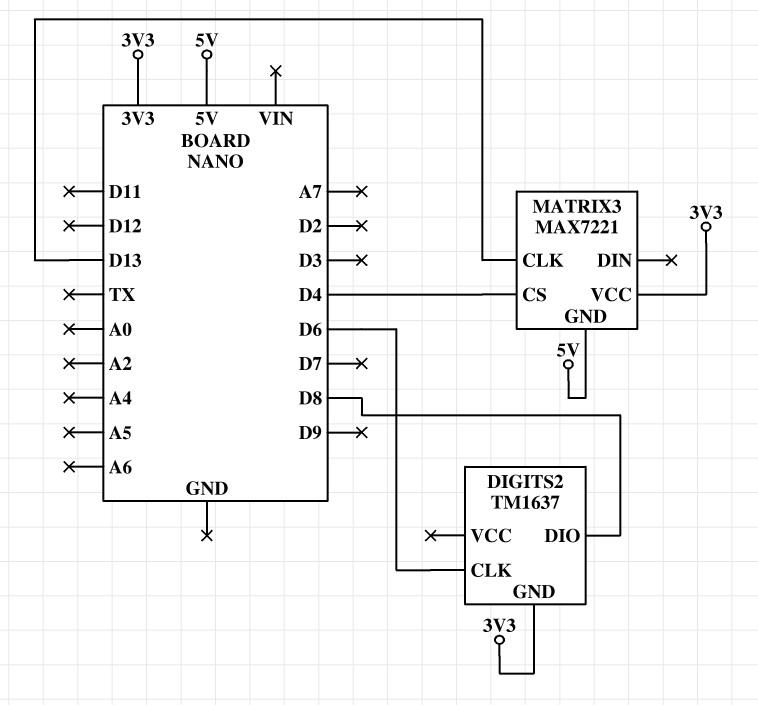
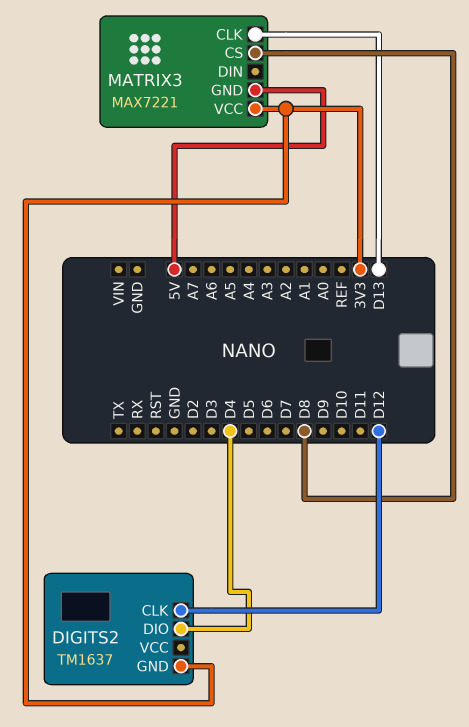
DIGITS2 pin CLK: D6 -> D12
DIGITS2 pin DIO: D8 -> D4
MATRIX3 pin CS: D4 -> D8

